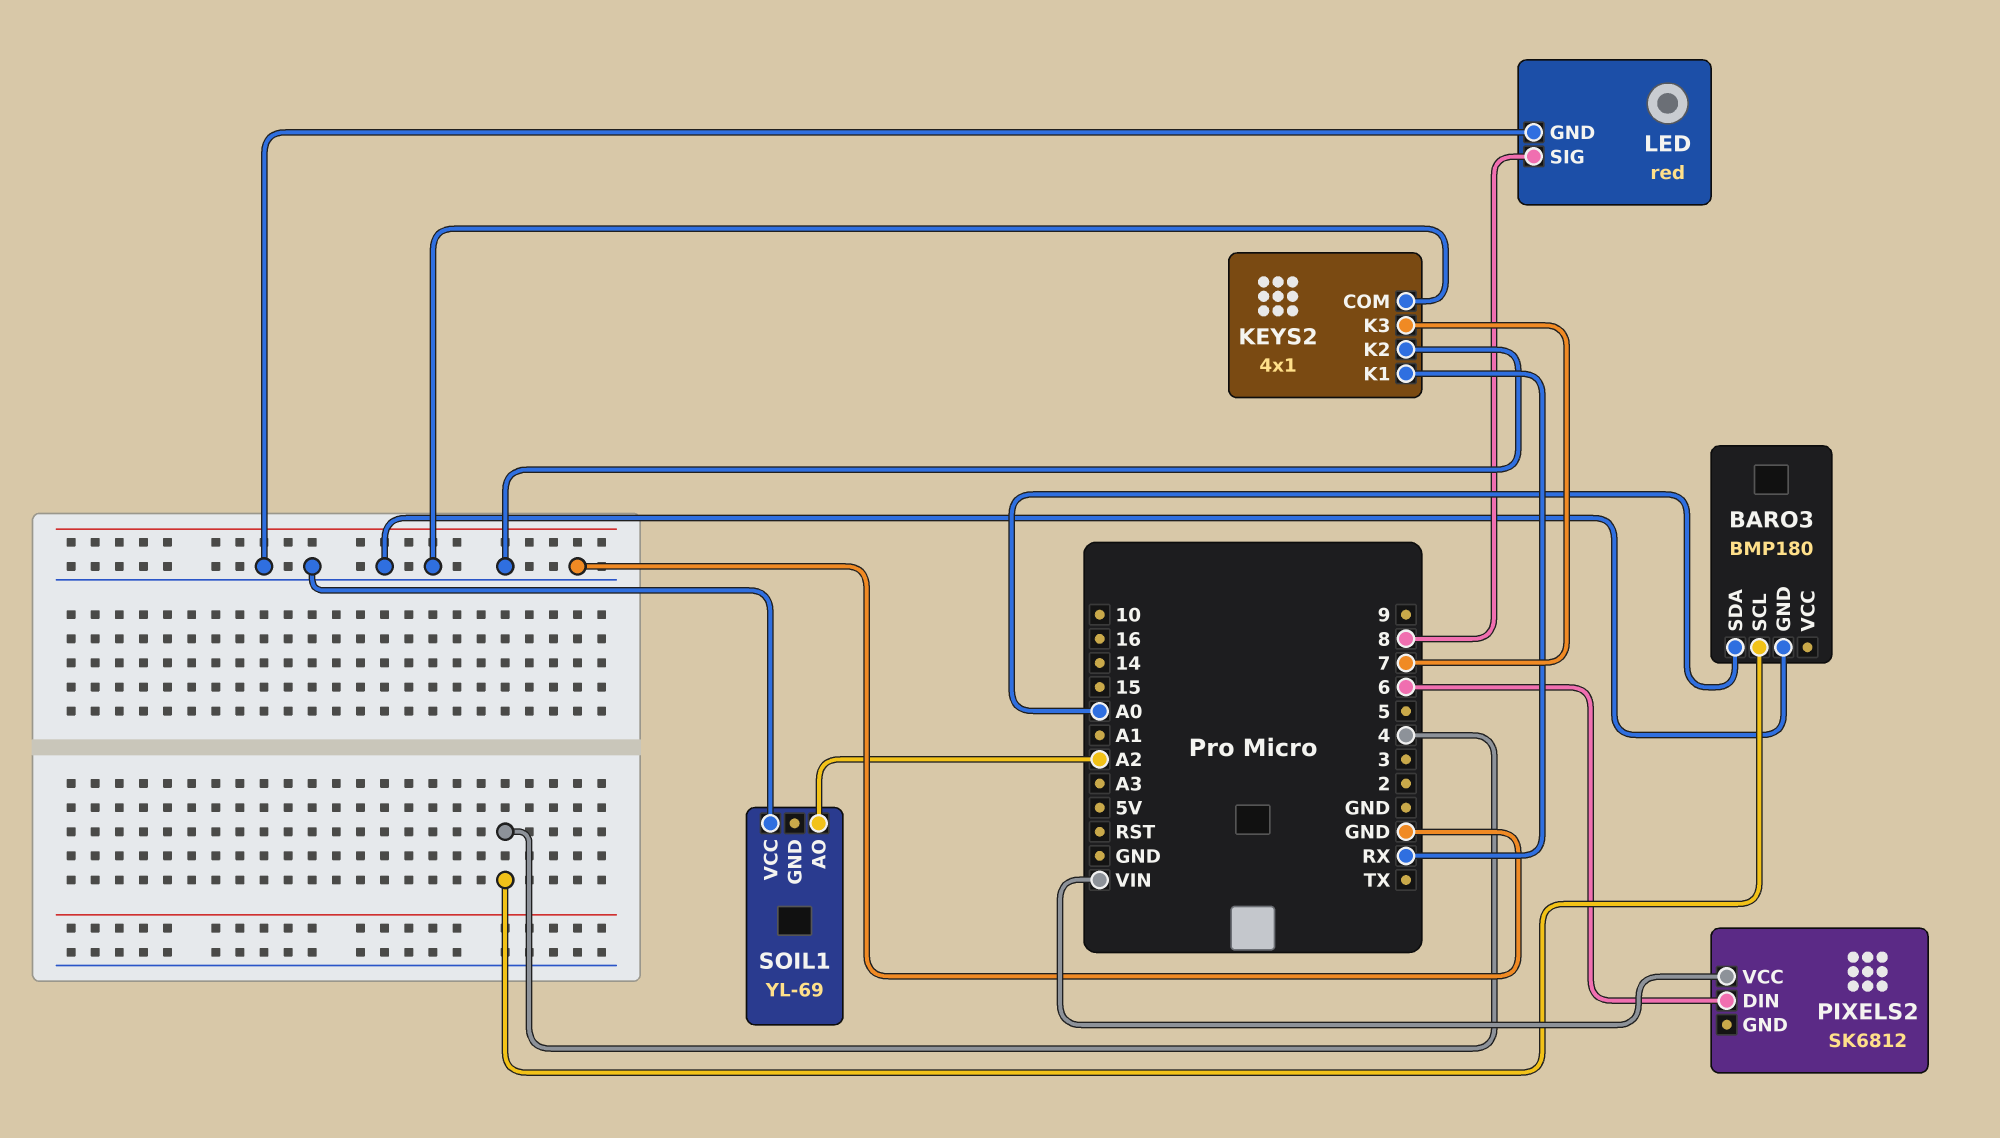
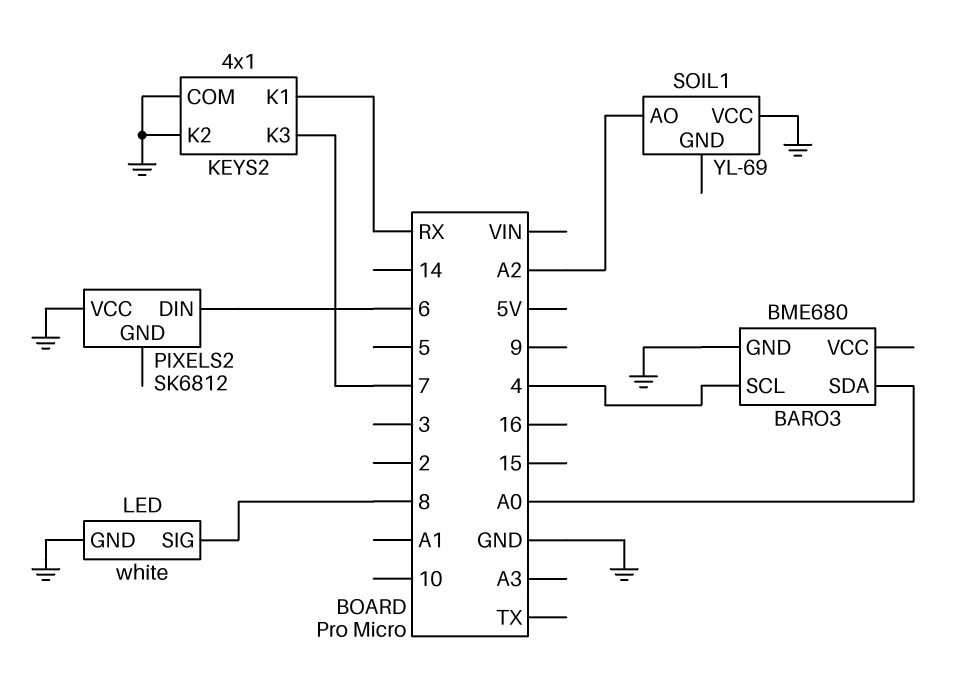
BARO3: BMP180 -> BME680
LED: red -> white
PIXELS2 pin VCC: VIN -> GND

